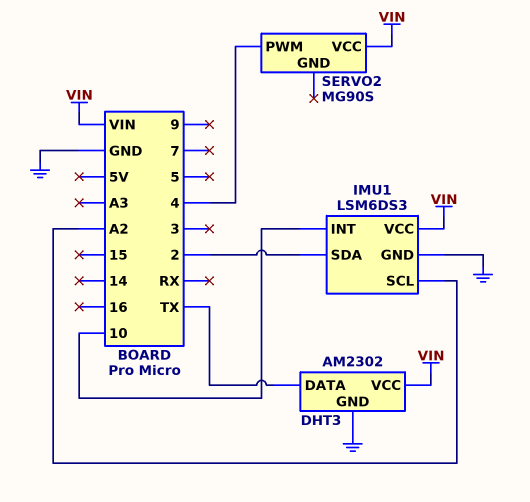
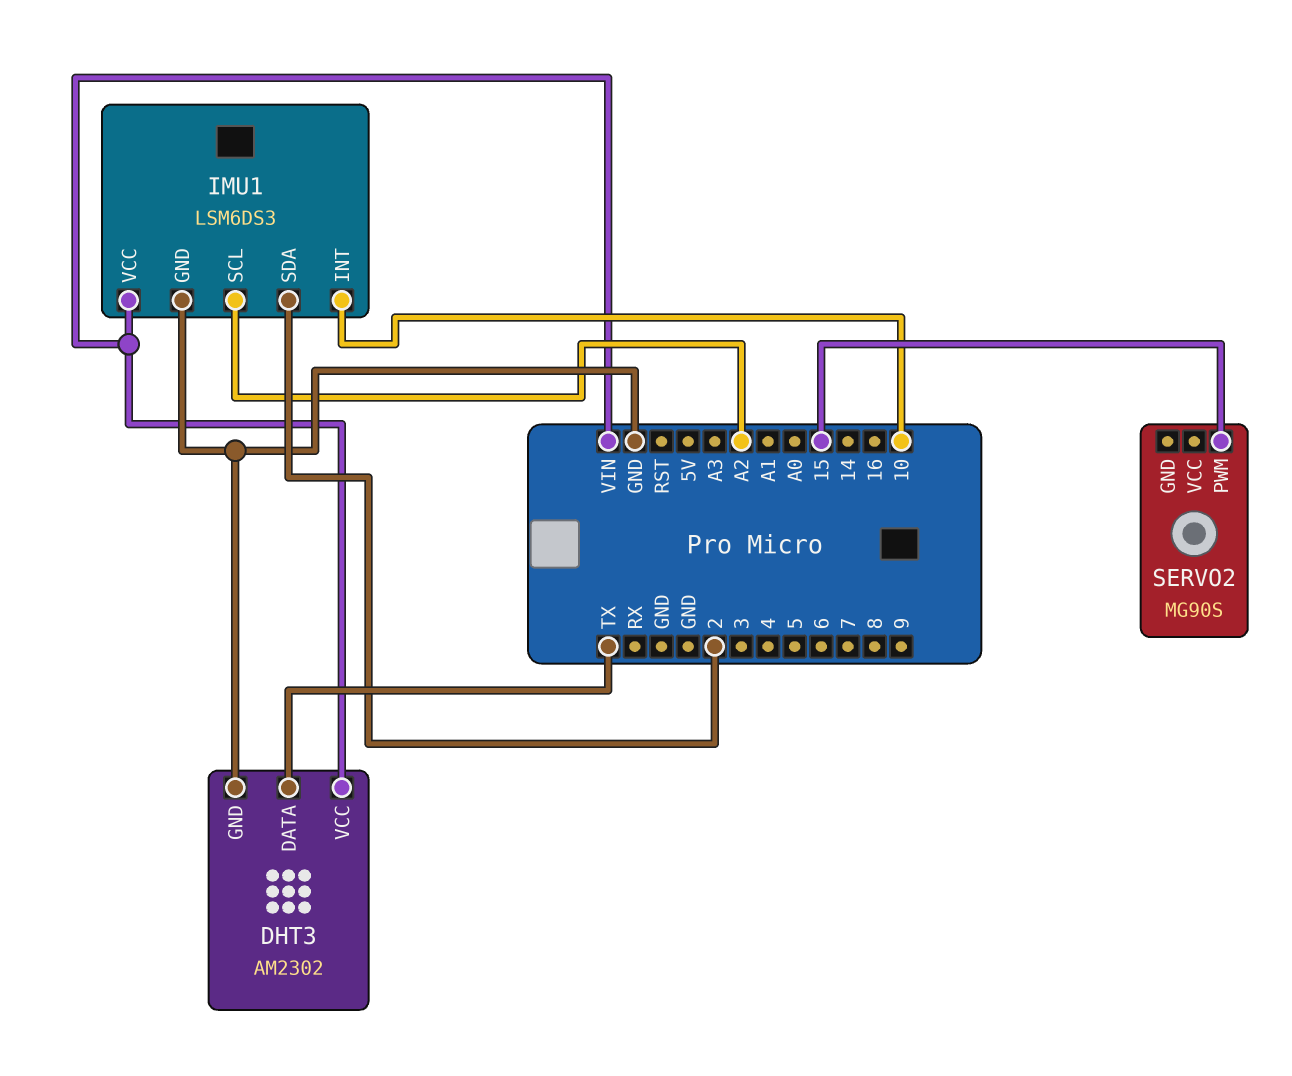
SERVO2 pin PWM: 4 -> 15
SERVO2 pin VCC: VIN -> none

